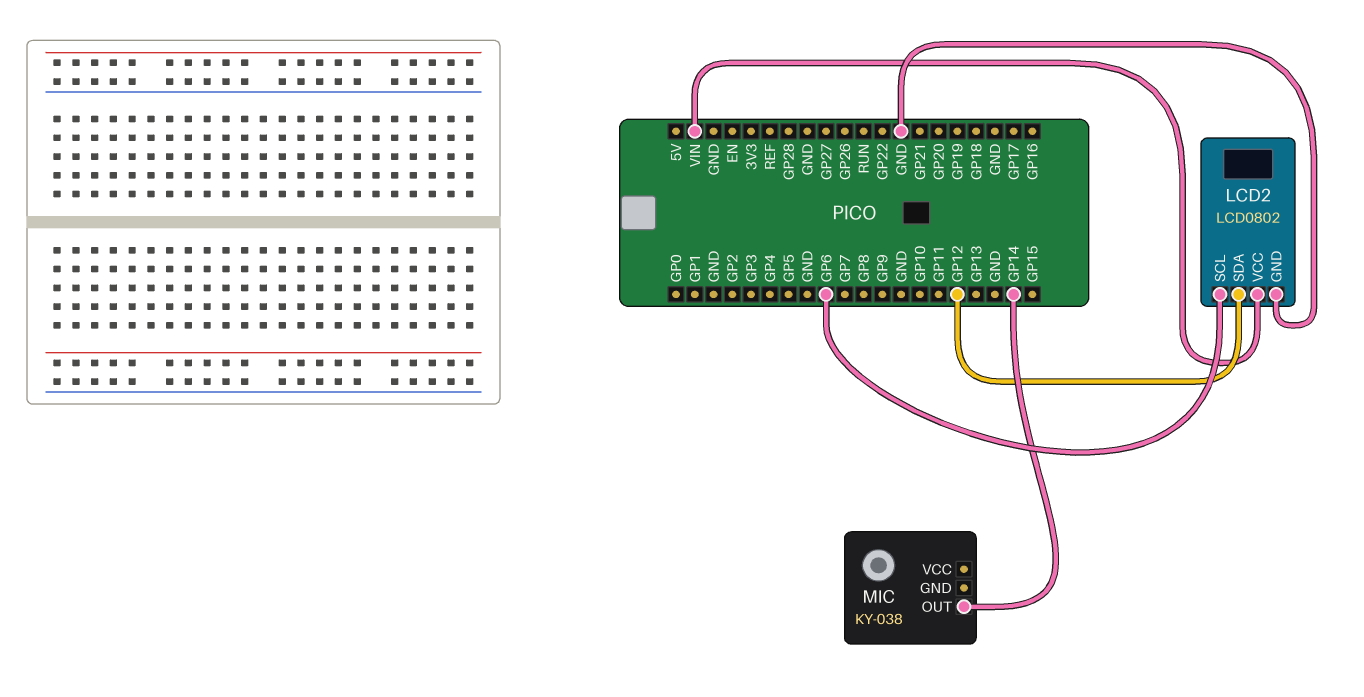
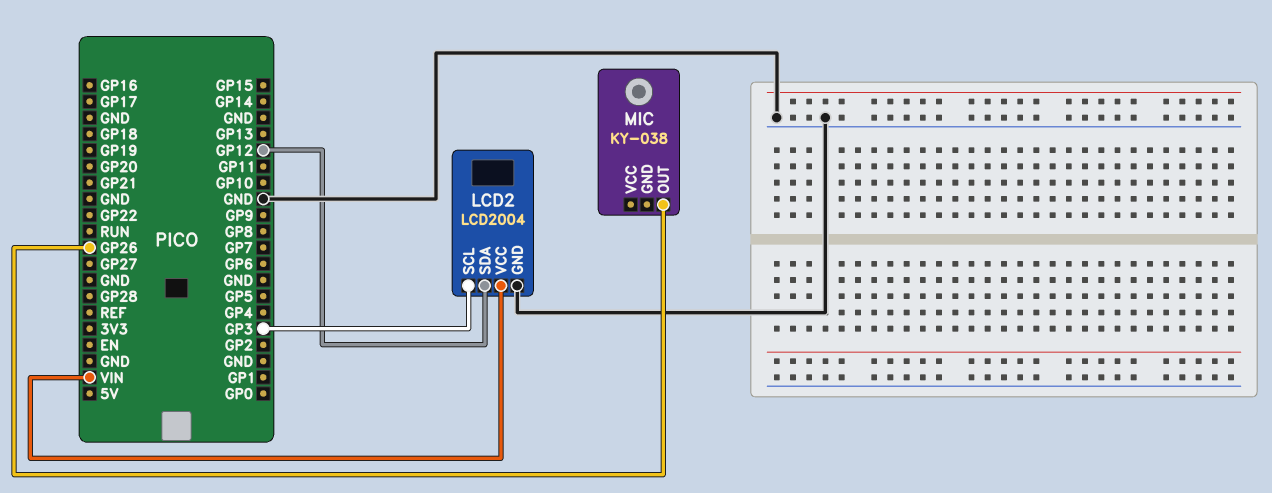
LCD2: LCD0802 -> LCD2004
LCD2 pin SCL: GP6 -> GP3
MIC pin OUT: GP14 -> GP26

